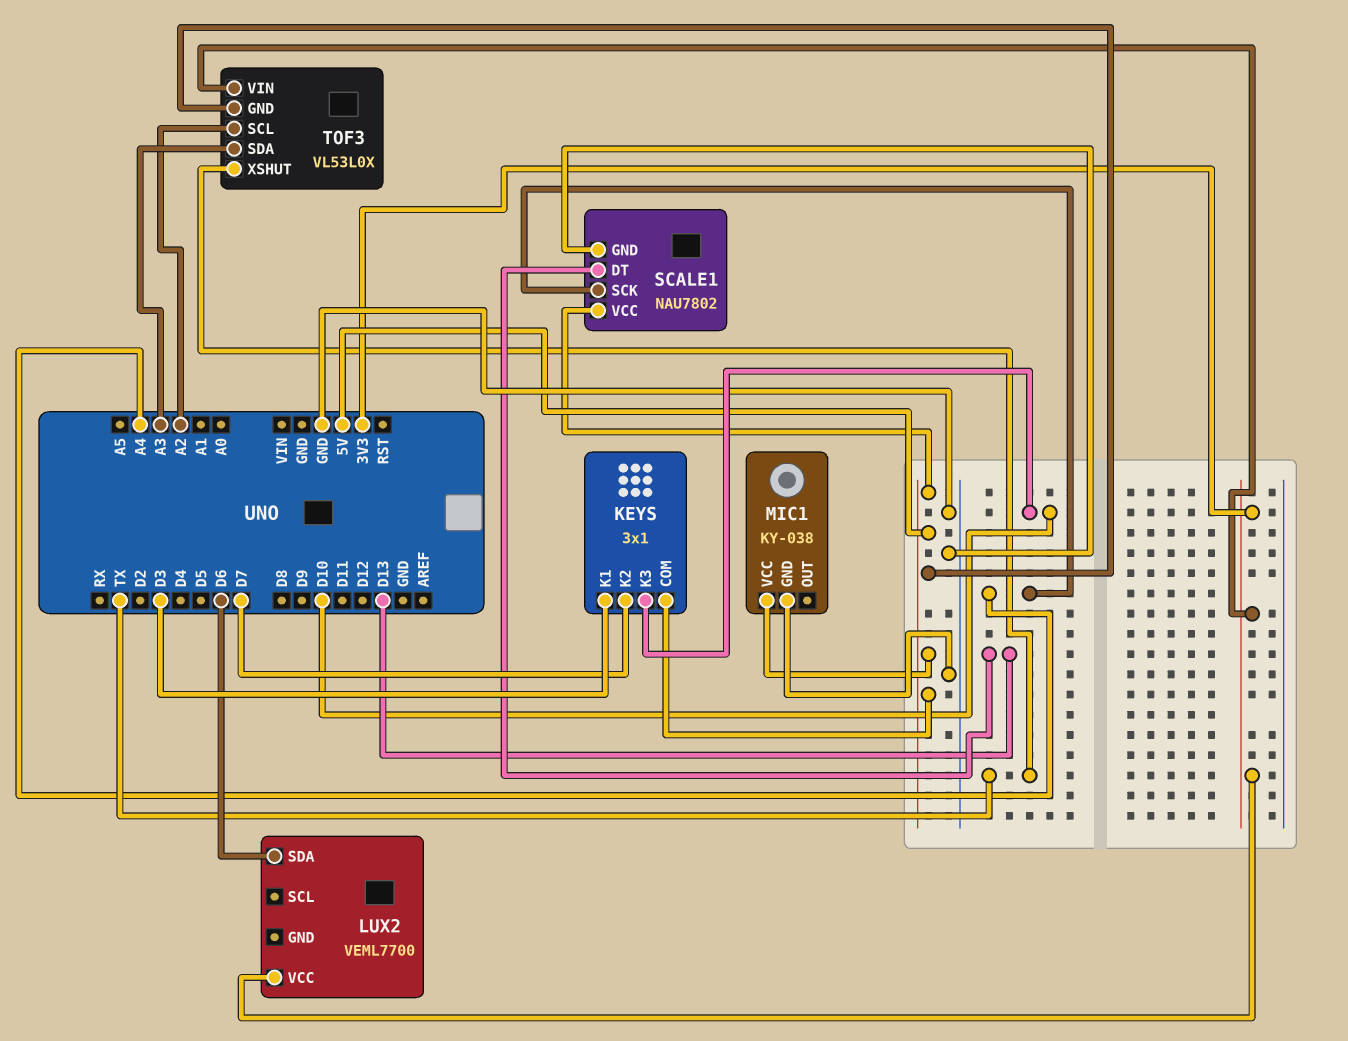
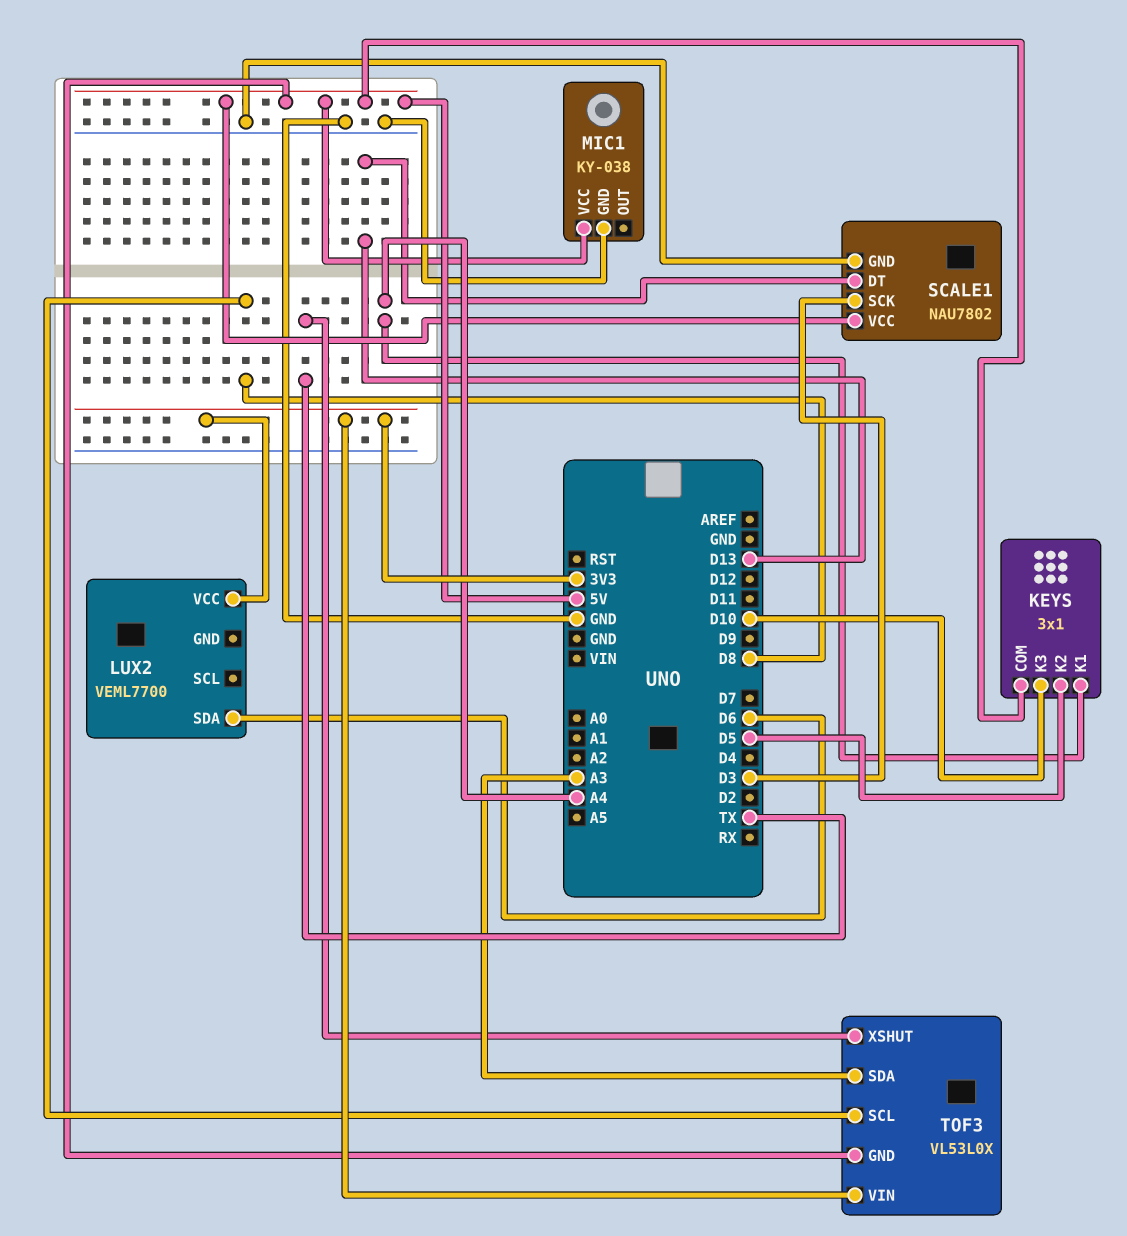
KEYS pin K1: D3 -> A4
KEYS pin K2: D7 -> D5
SCALE1 pin SCK: A4 -> D3
TOF3 pin SCL: A2 -> D8

